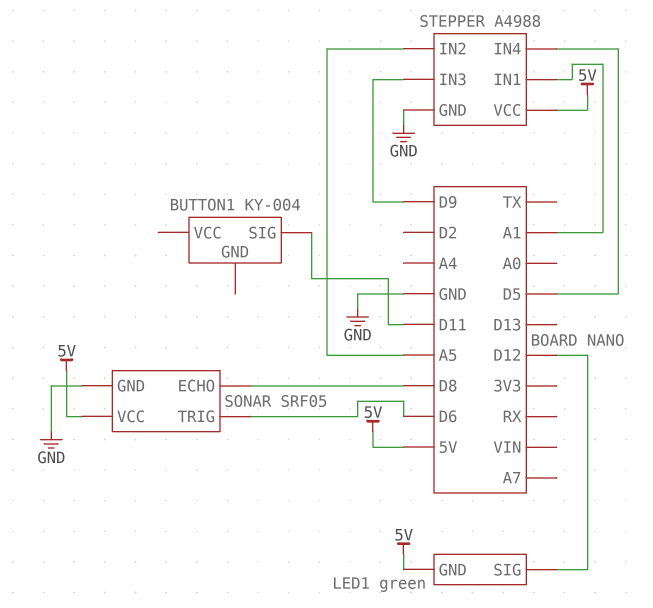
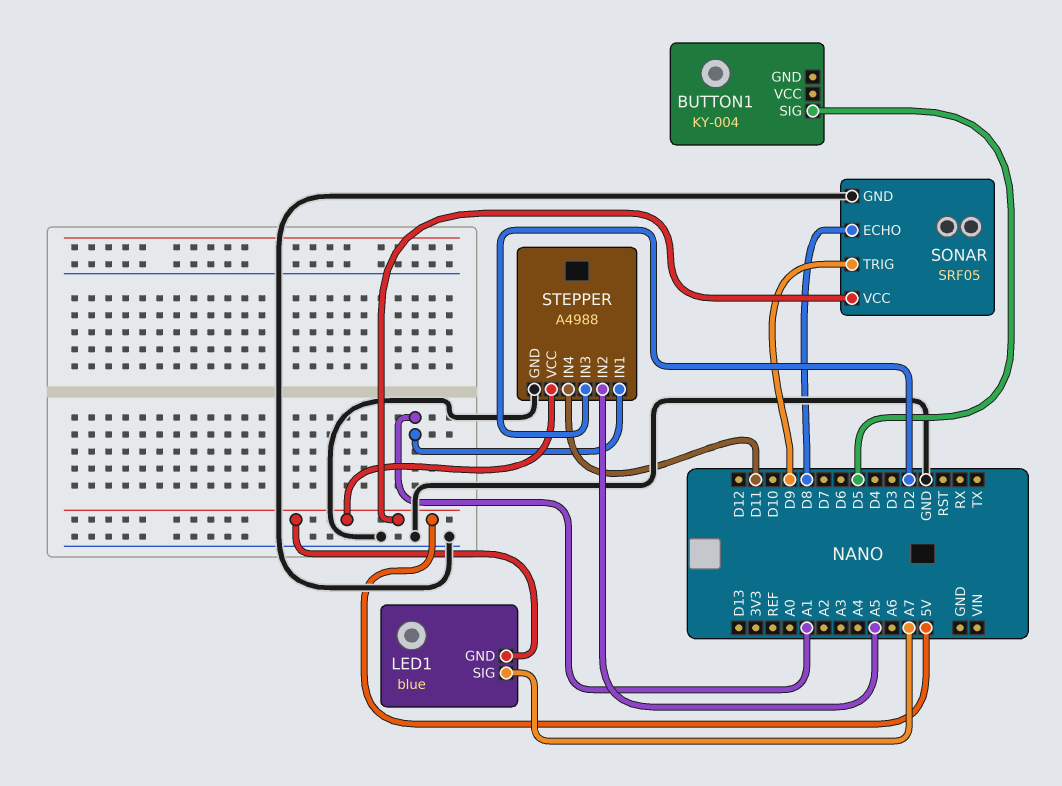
BUTTON1 pin SIG: D11 -> D5
LED1: green -> blue
LED1 pin SIG: D12 -> A7
SONAR pin TRIG: D6 -> D9
STEPPER pin IN3: D9 -> D2
STEPPER pin IN4: D5 -> D11

